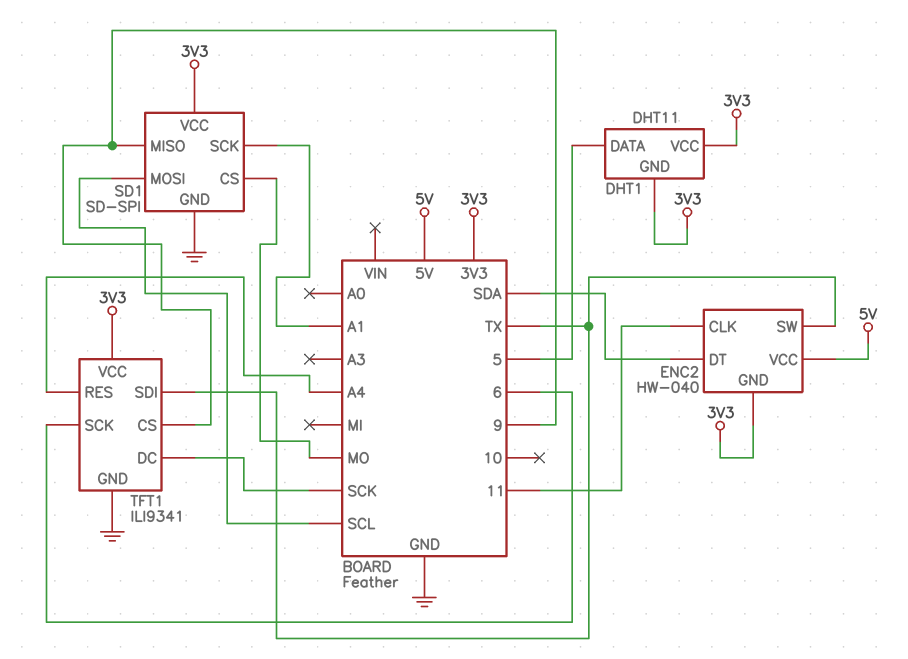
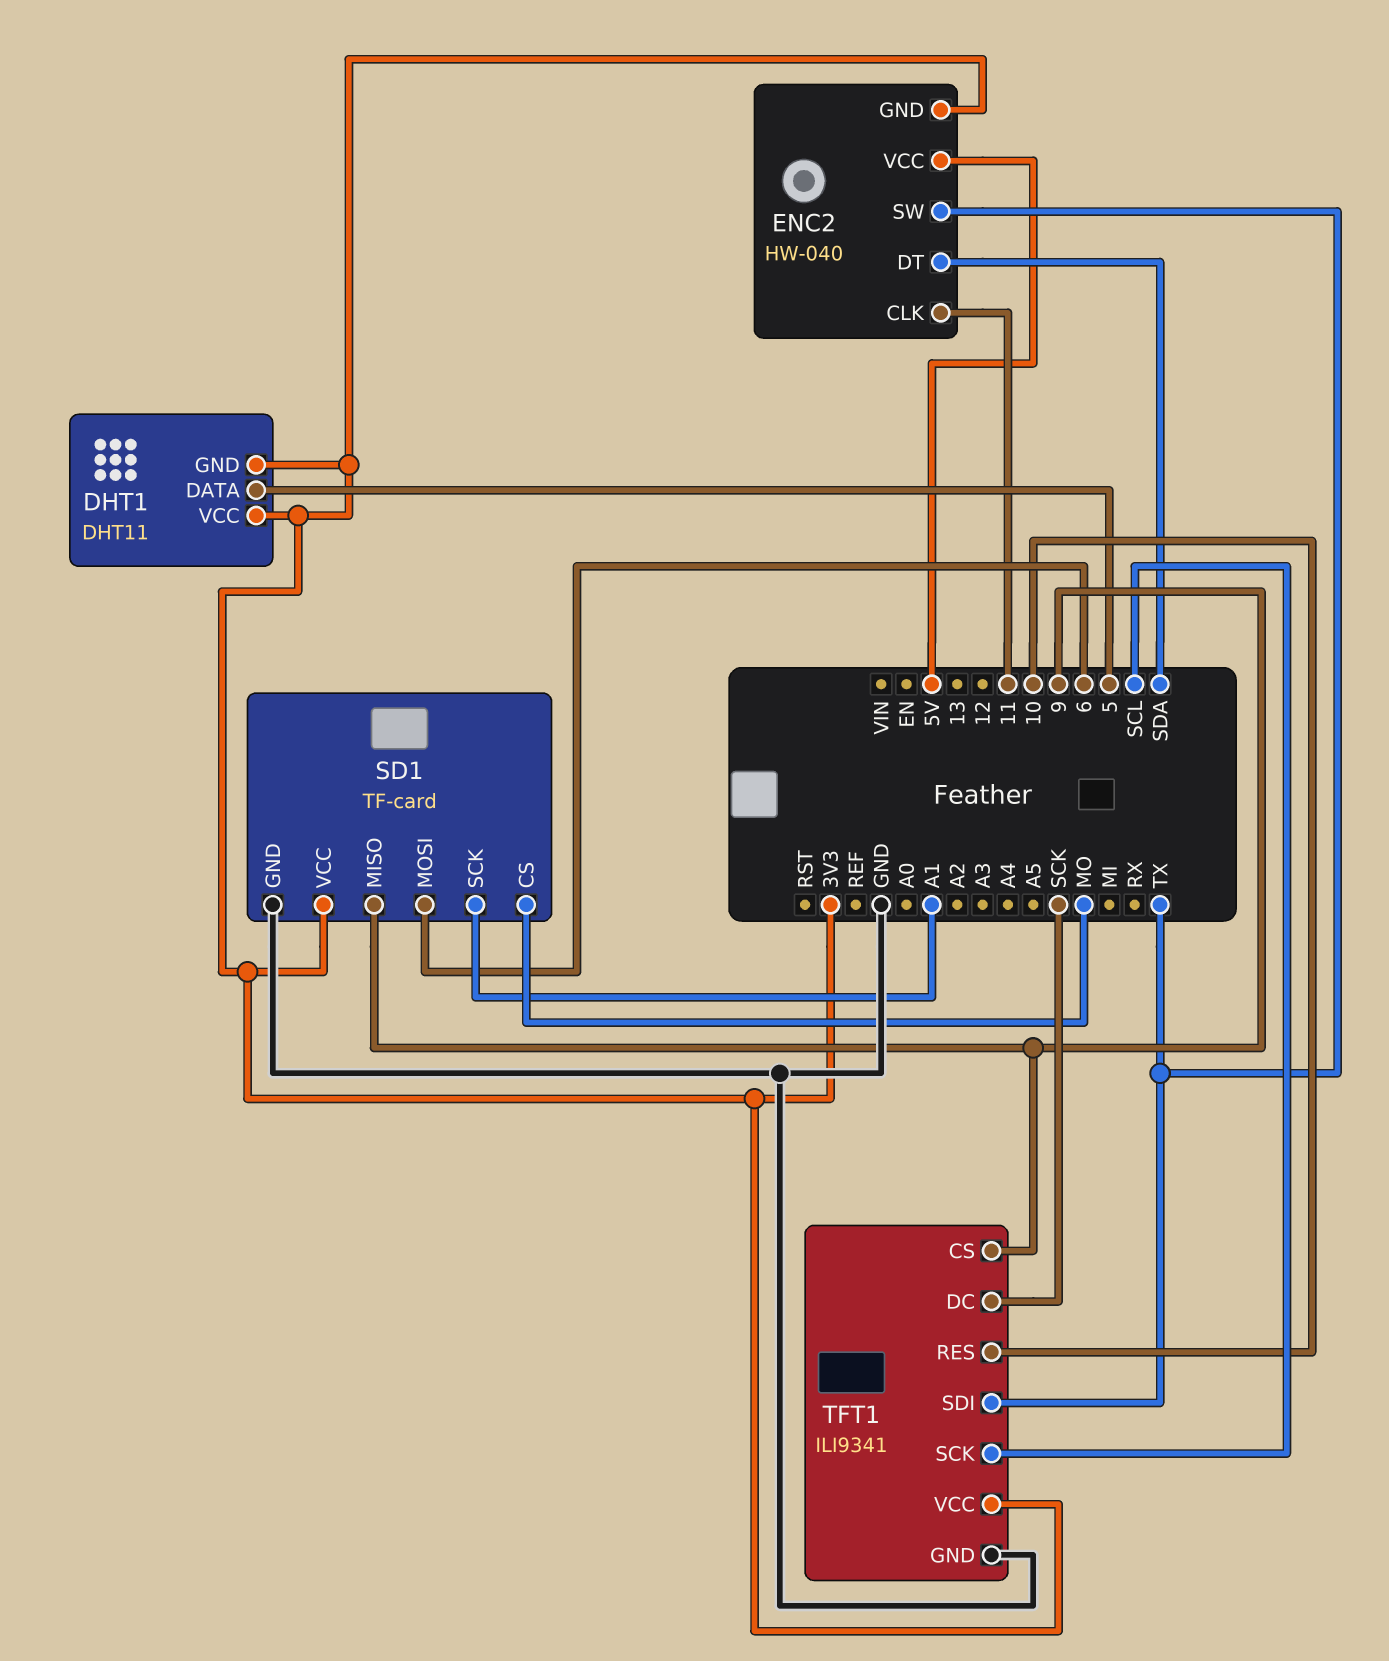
SD1: SD-SPI -> TF-card
SD1 pin MOSI: SCL -> 6
TFT1 pin RES: A4 -> 10
TFT1 pin SCK: 6 -> SCL

